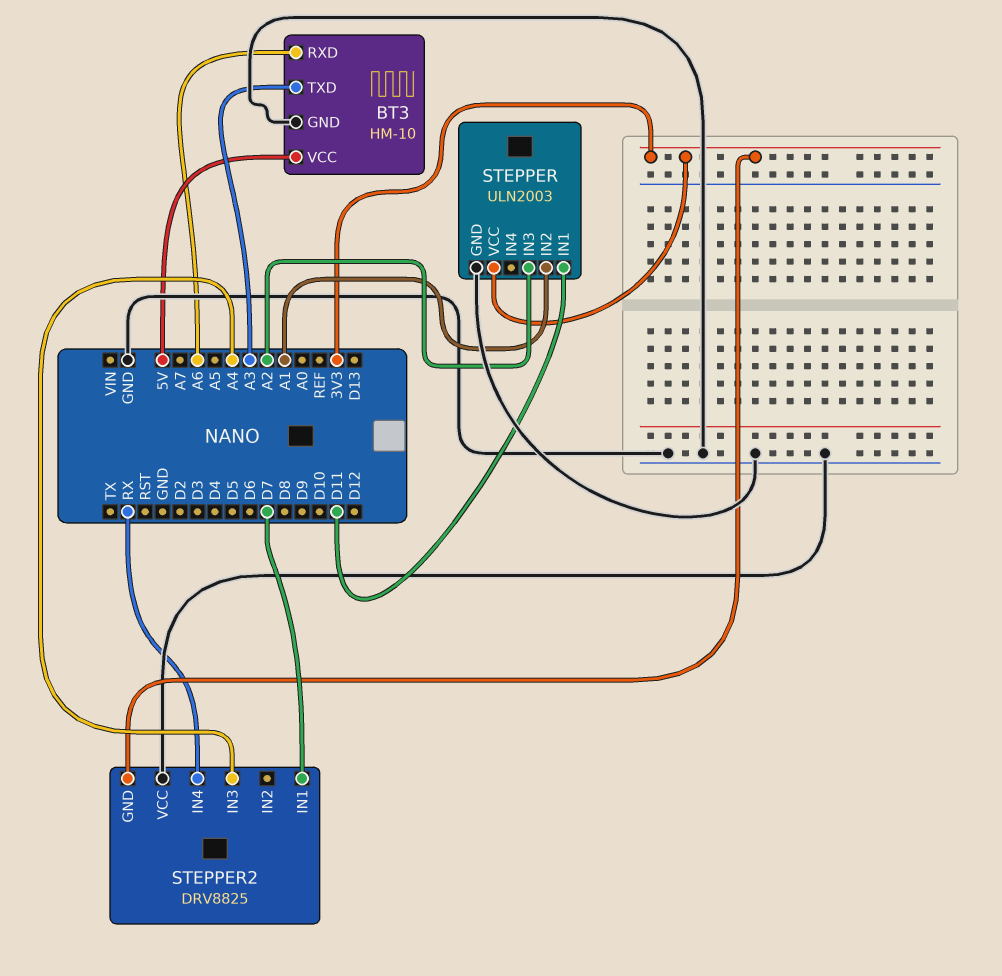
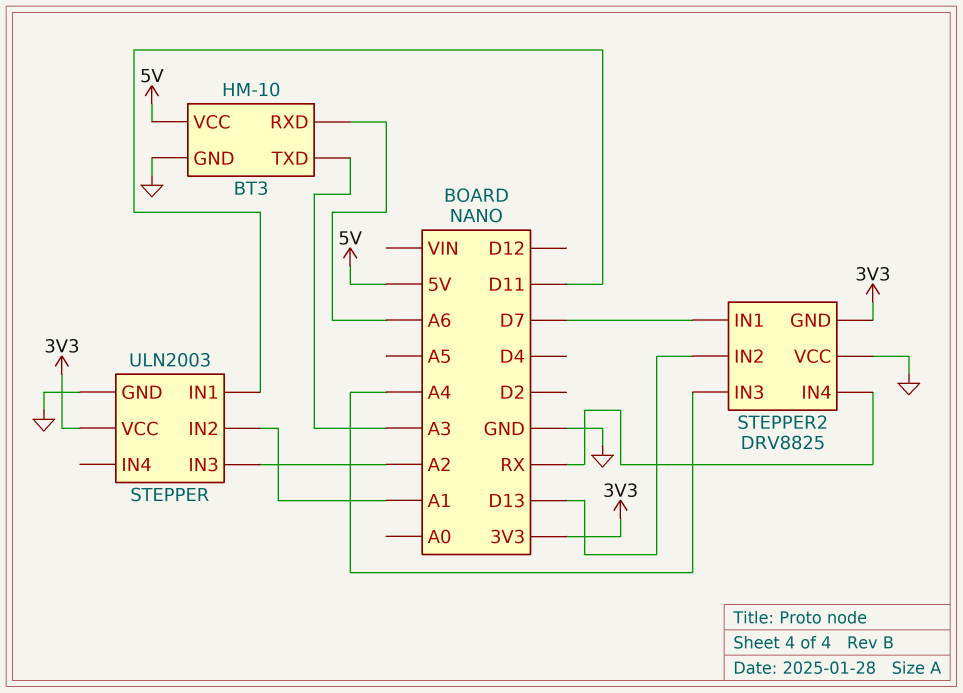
STEPPER2 pin IN2: none -> D13

